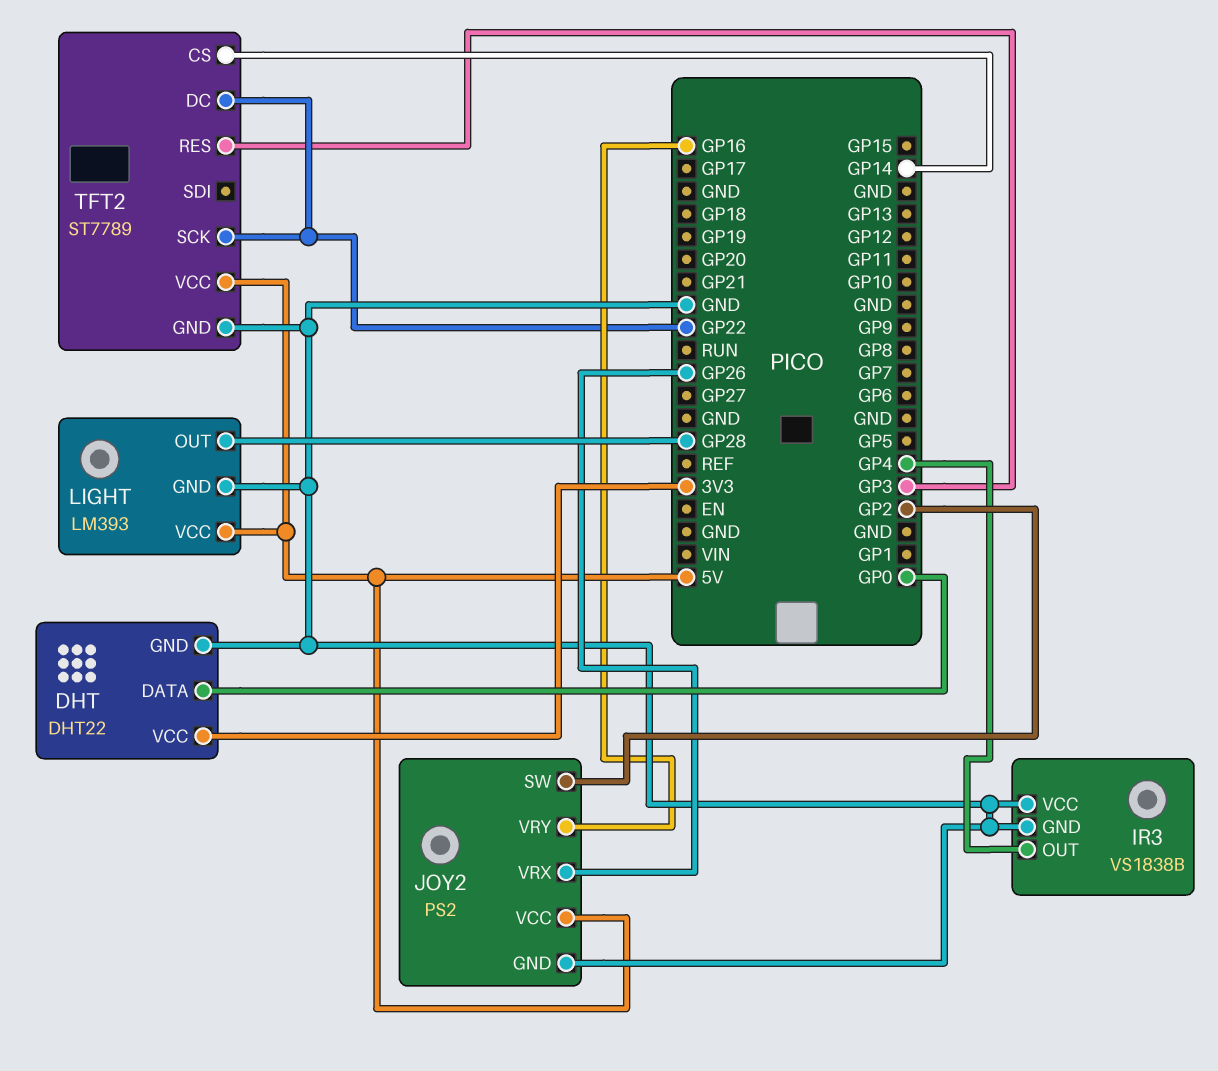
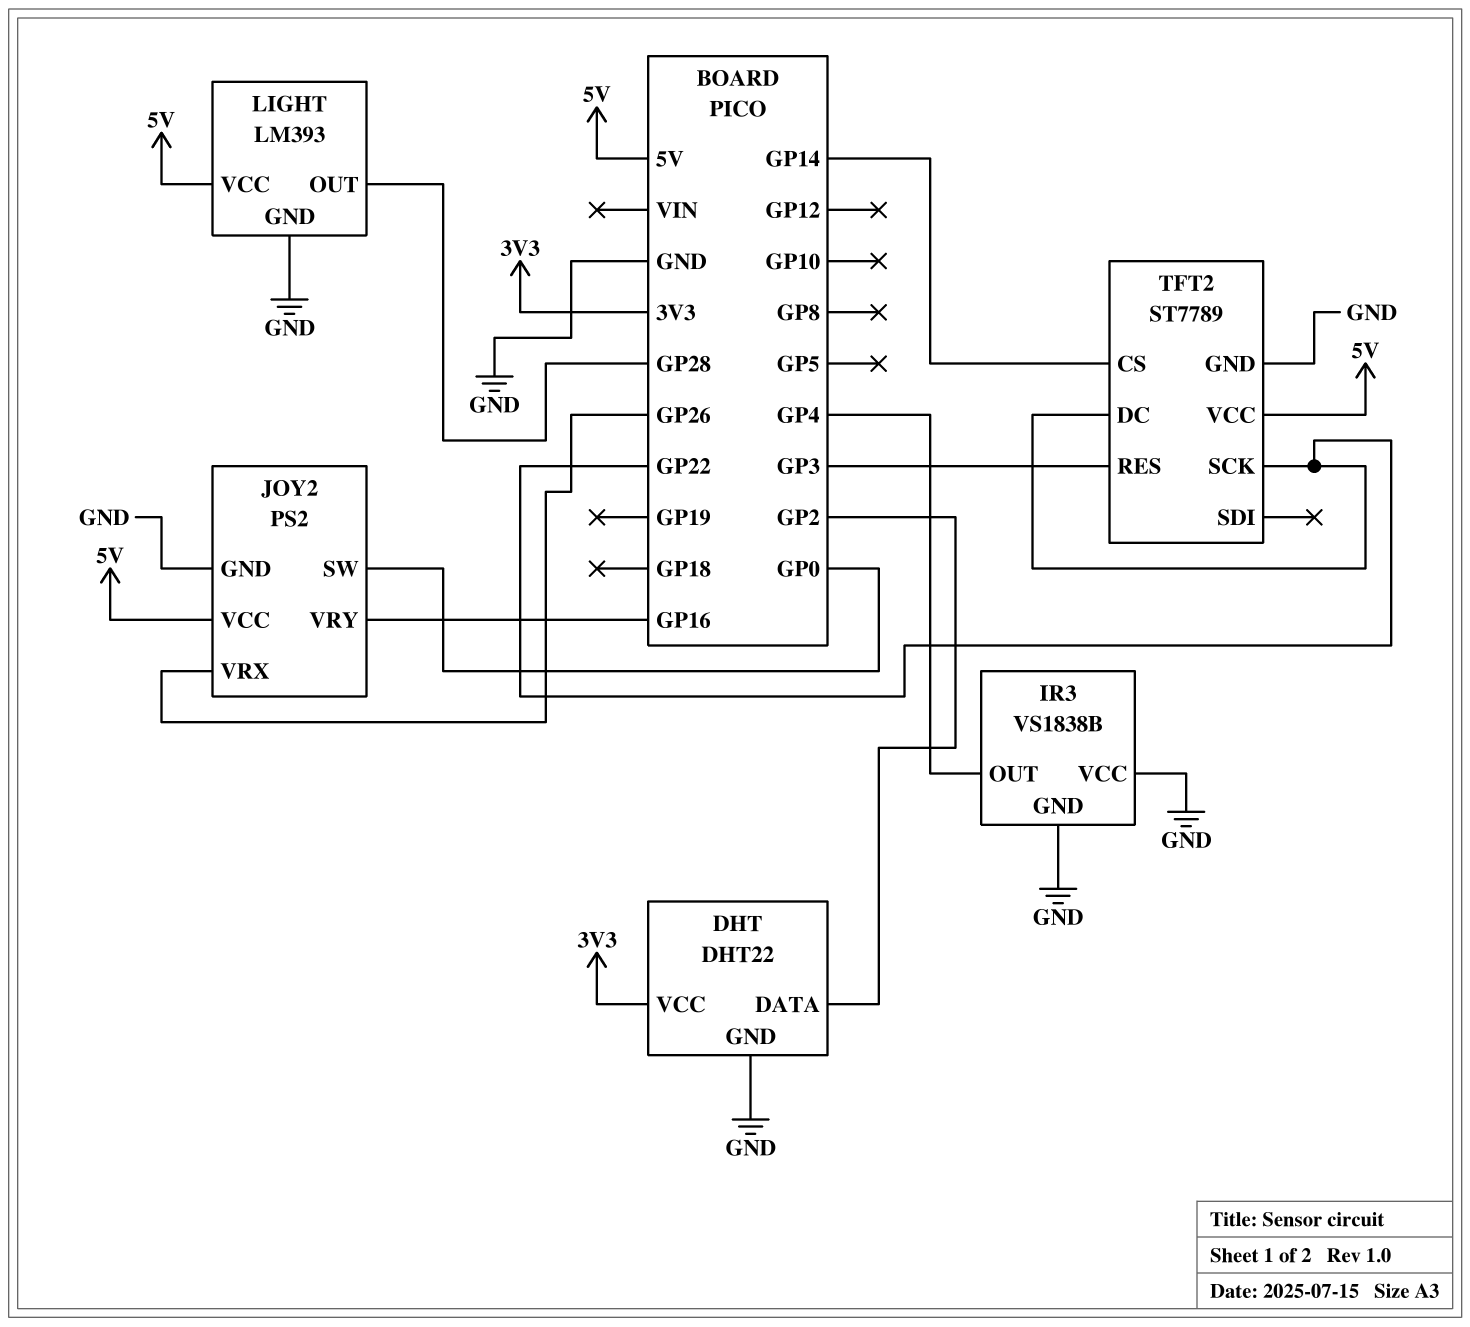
DHT pin DATA: GP0 -> GP2
JOY2 pin SW: GP2 -> GP0

